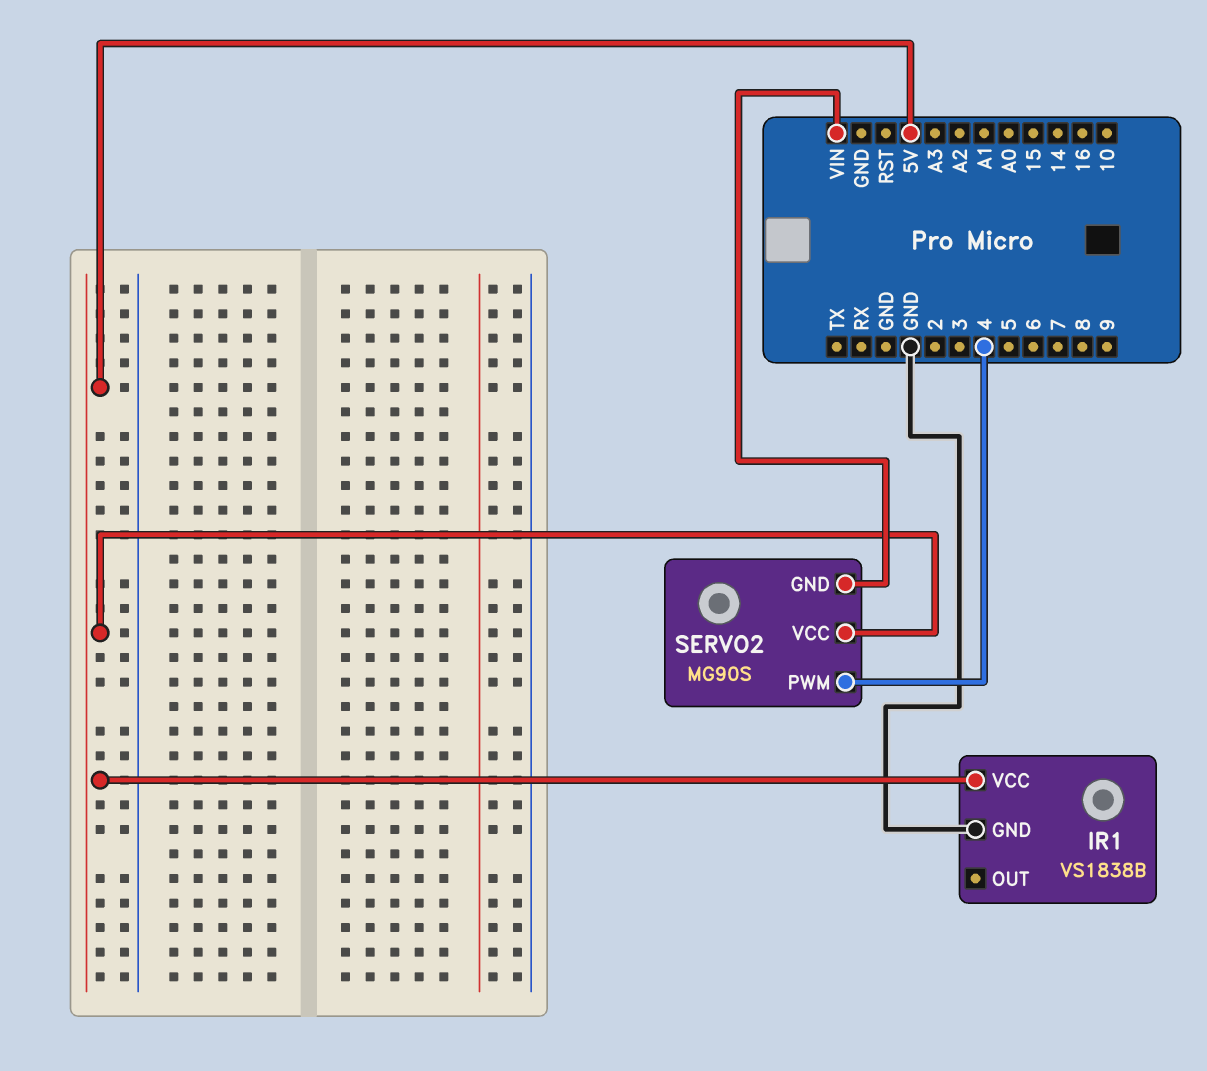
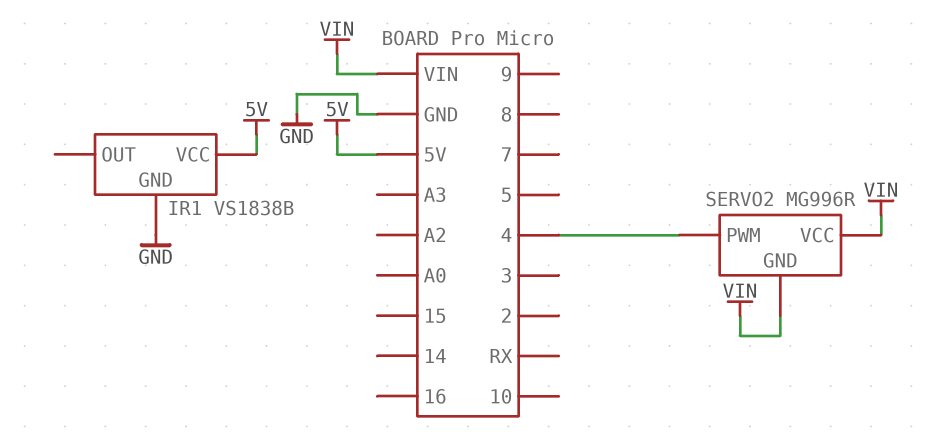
SERVO2: MG90S -> MG996R
SERVO2 pin VCC: 5V -> VIN

